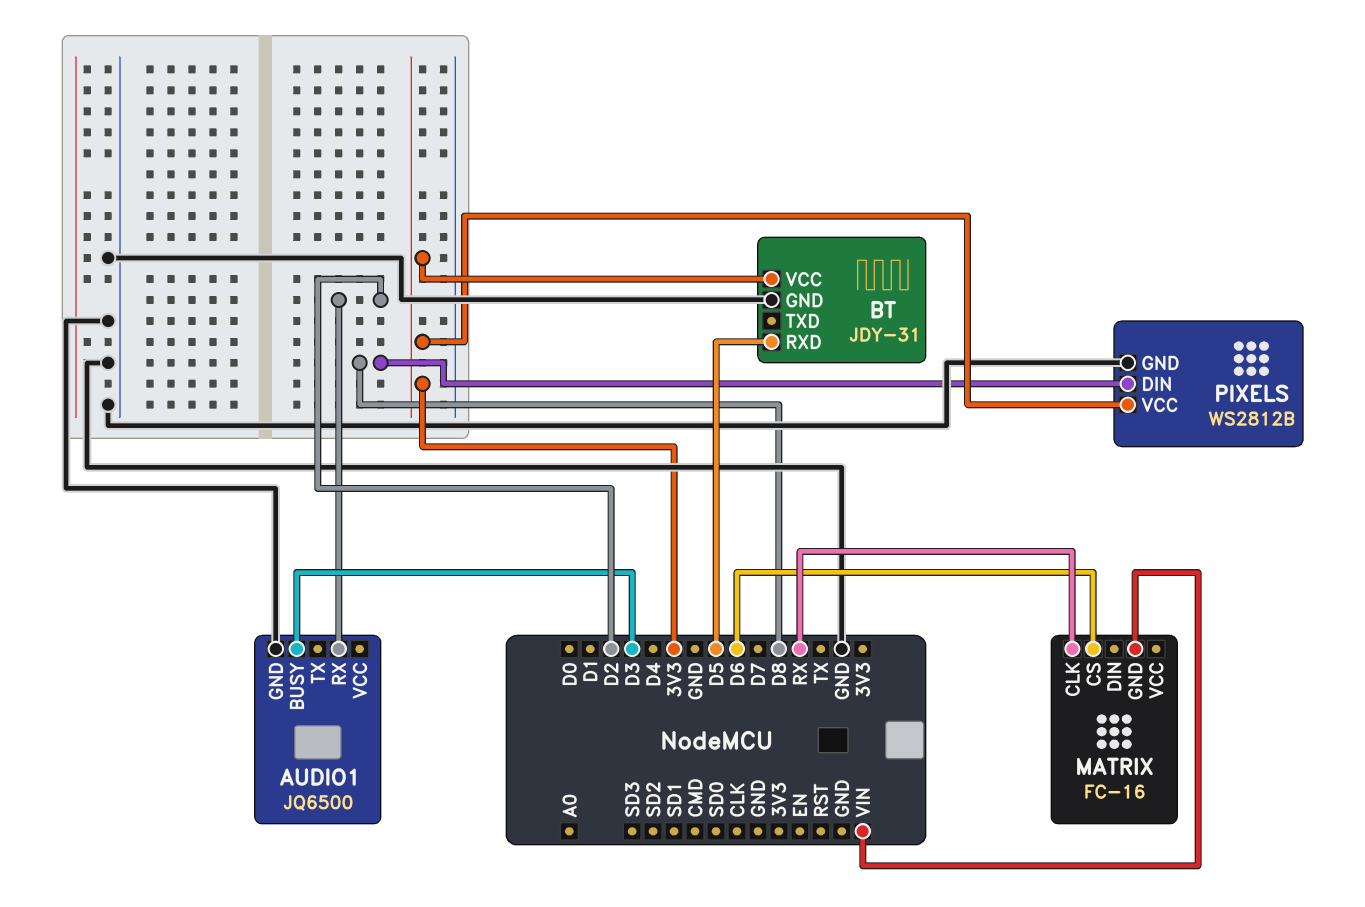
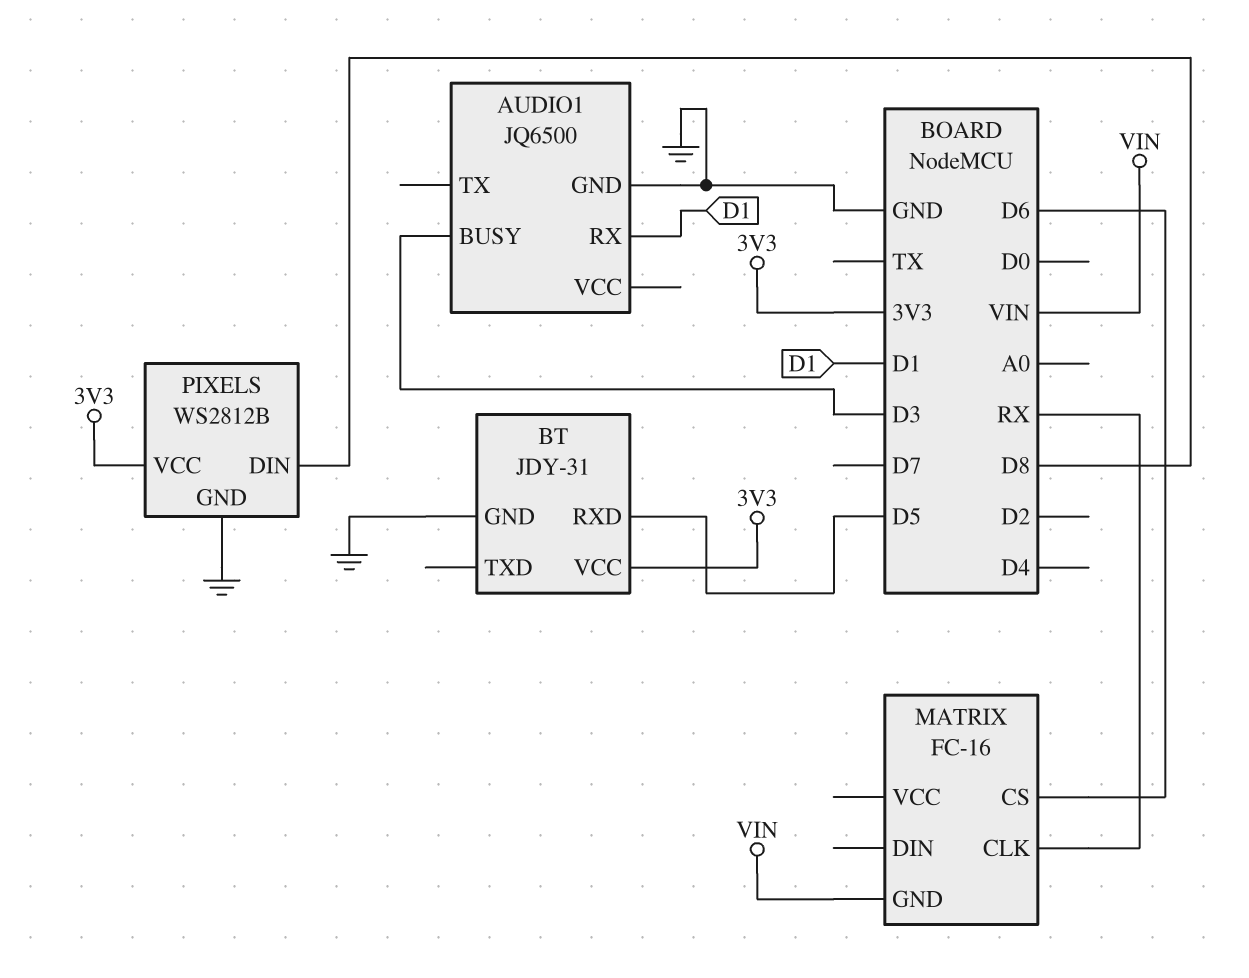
AUDIO1 pin RX: D2 -> D1

